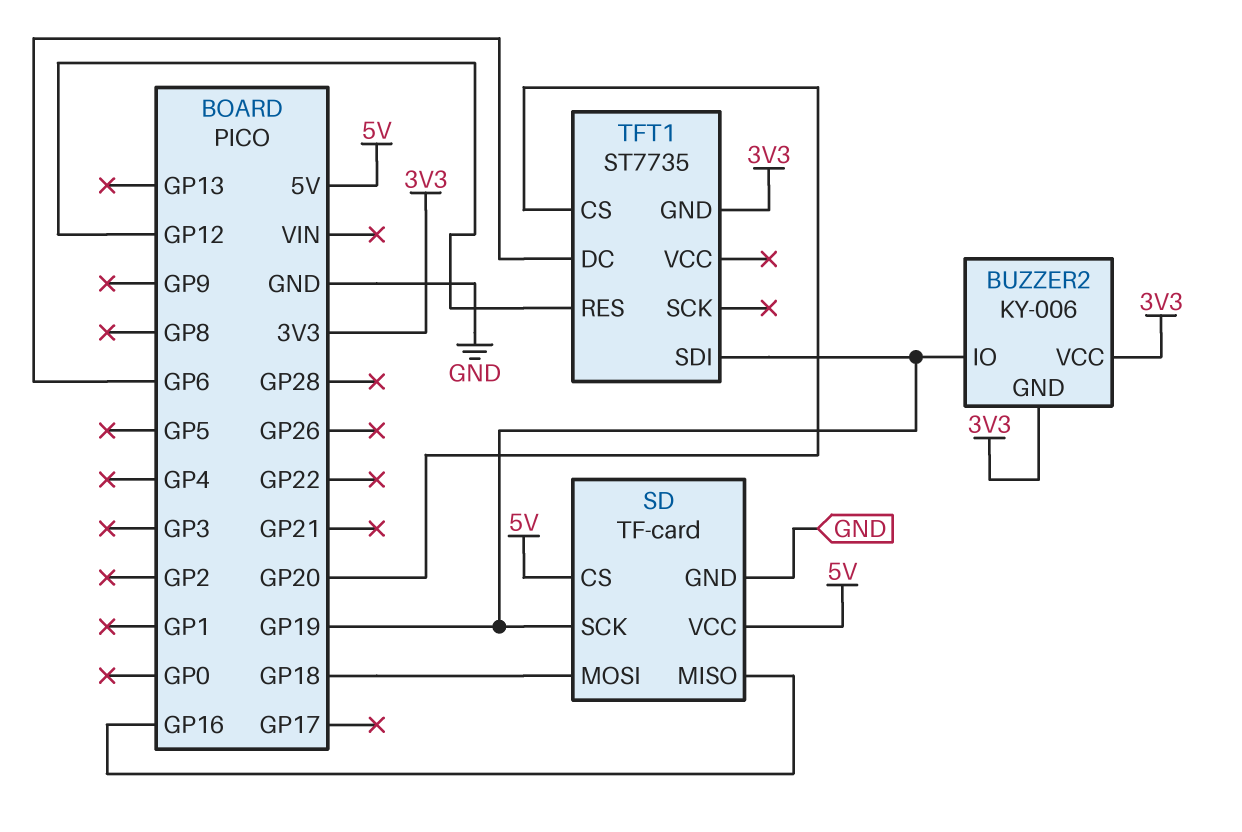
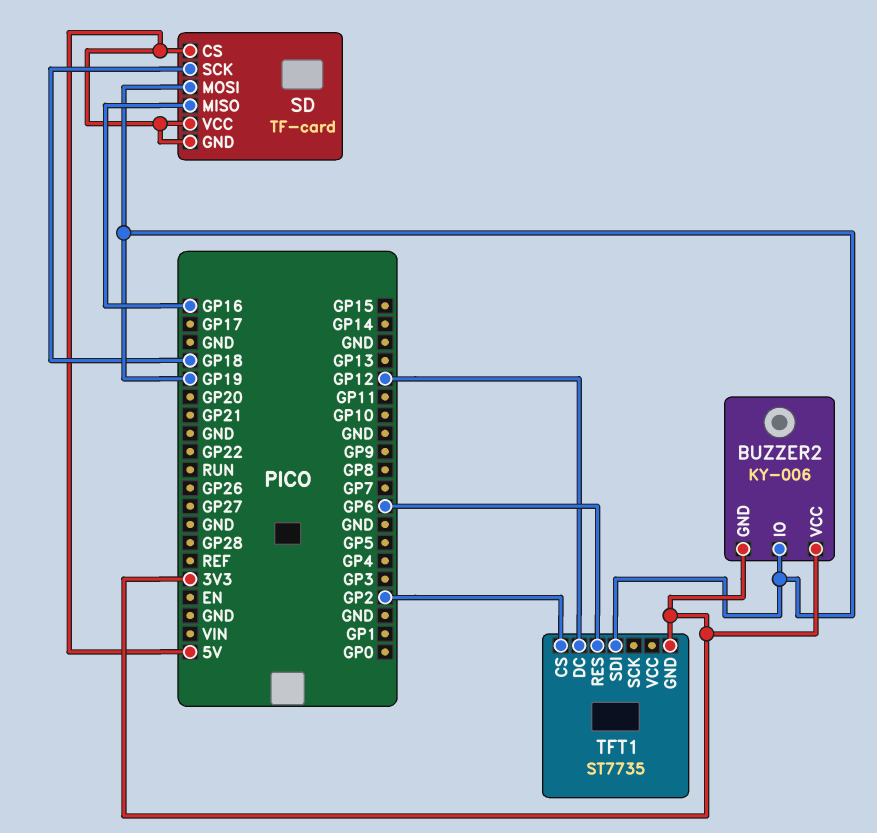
SD pin GND: GND -> 5V
SD pin MOSI: GP18 -> GP19
SD pin SCK: GP19 -> GP18
TFT1 pin CS: GP20 -> GP2
TFT1 pin DC: GP6 -> GP12
TFT1 pin RES: GP12 -> GP6

